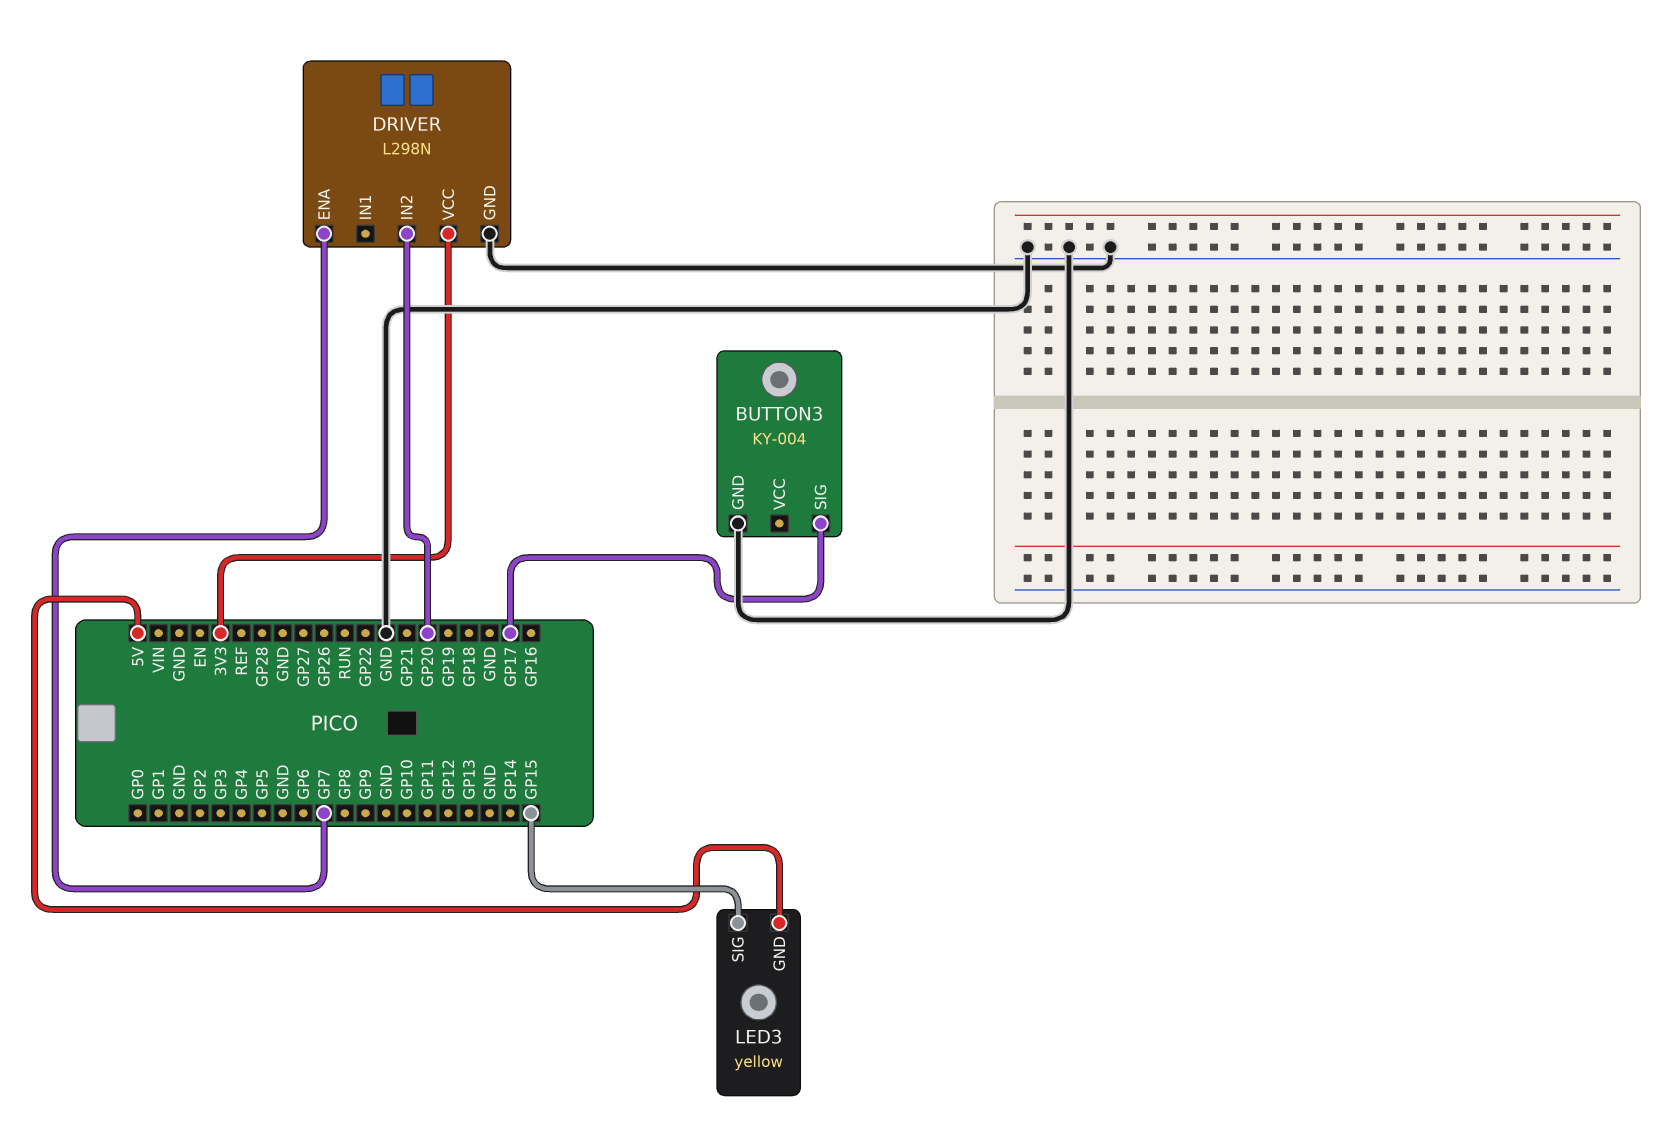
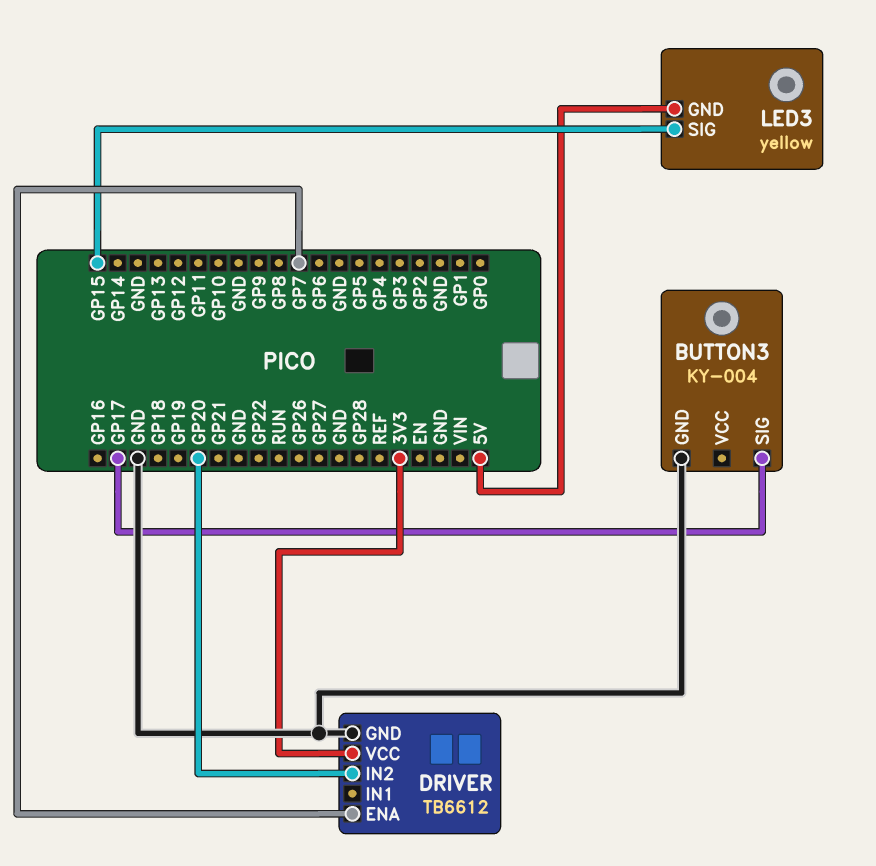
DRIVER: L298N -> TB6612

